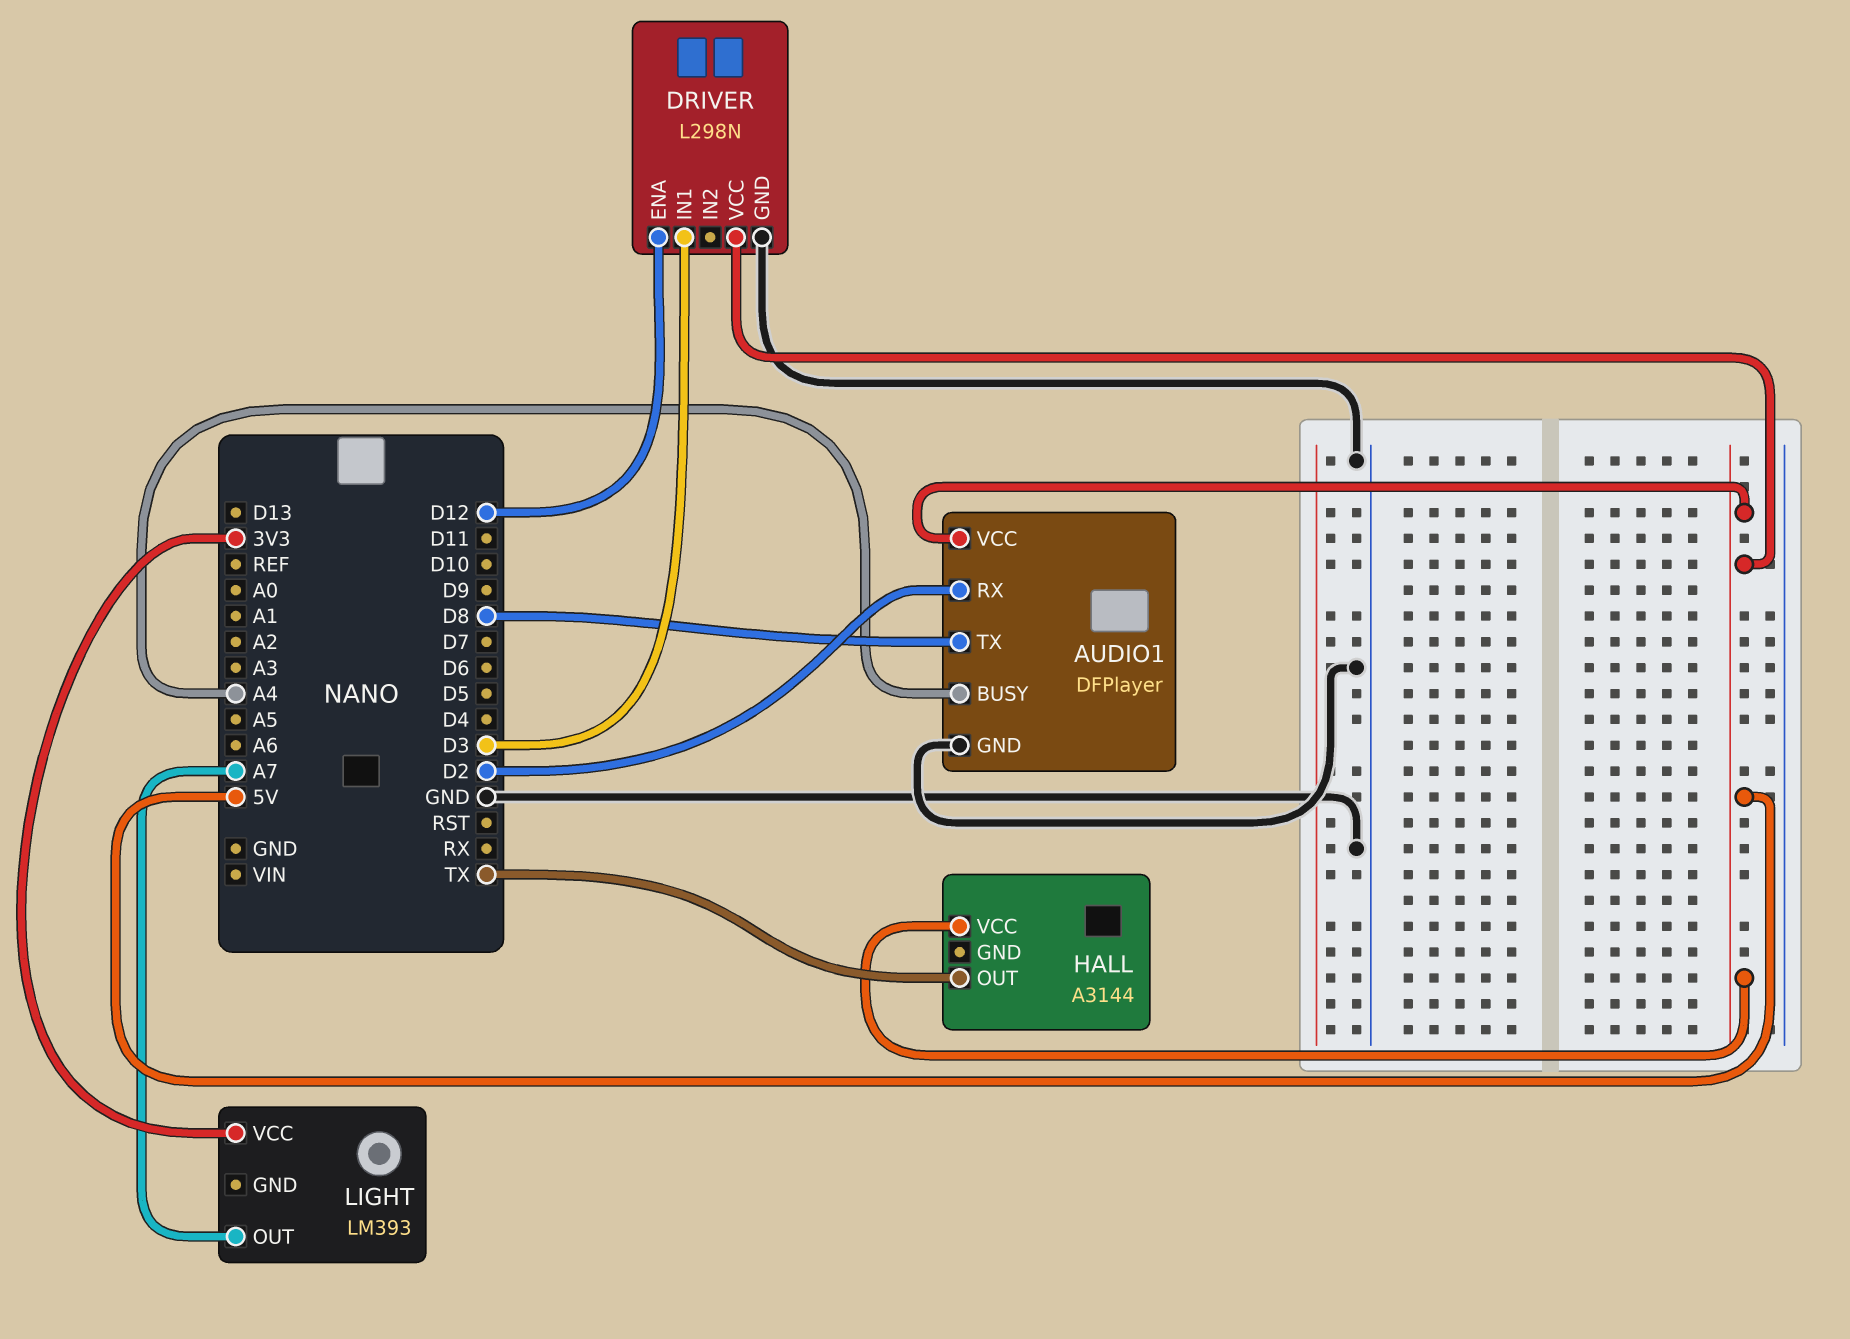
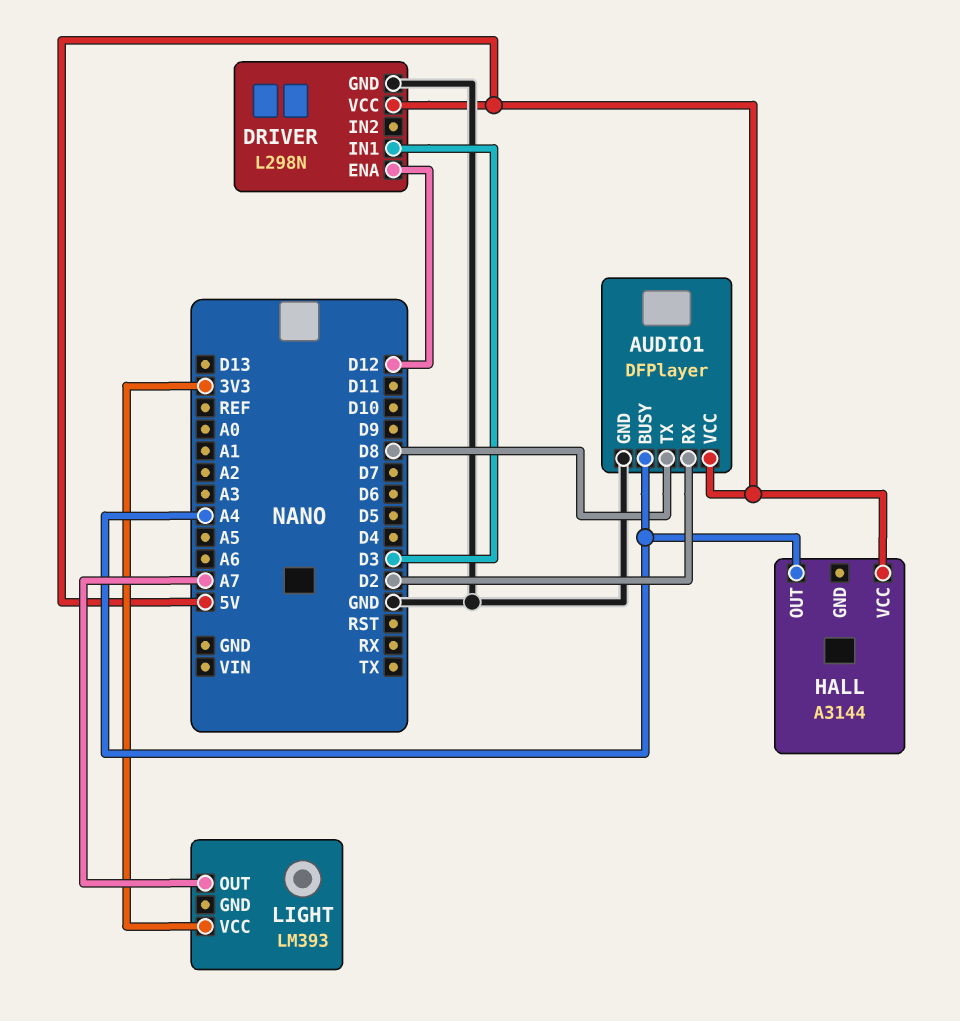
HALL pin OUT: TX -> A4

